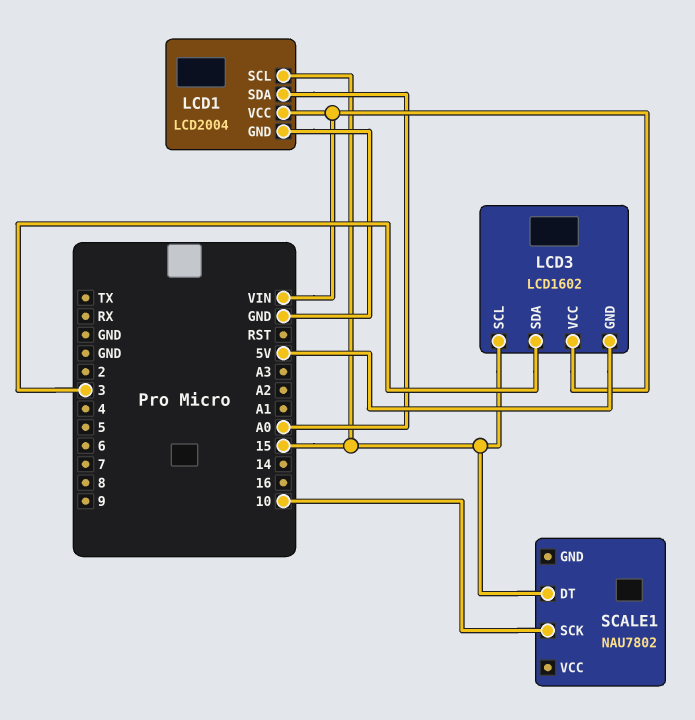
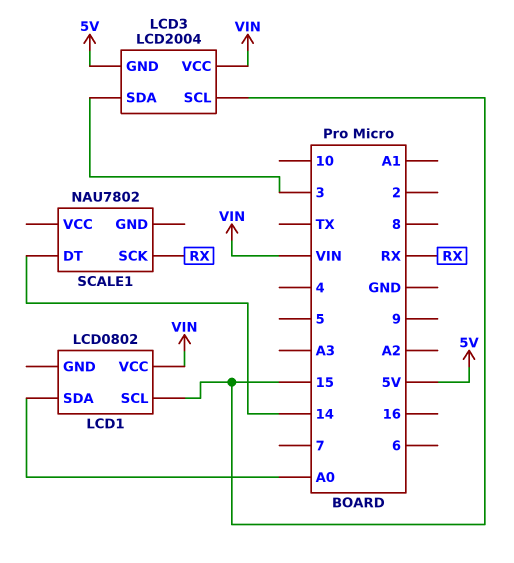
LCD1: LCD2004 -> LCD0802
LCD1 pin GND: GND -> none
LCD3: LCD1602 -> LCD2004
SCALE1 pin DT: 15 -> 14
SCALE1 pin SCK: 10 -> RX

